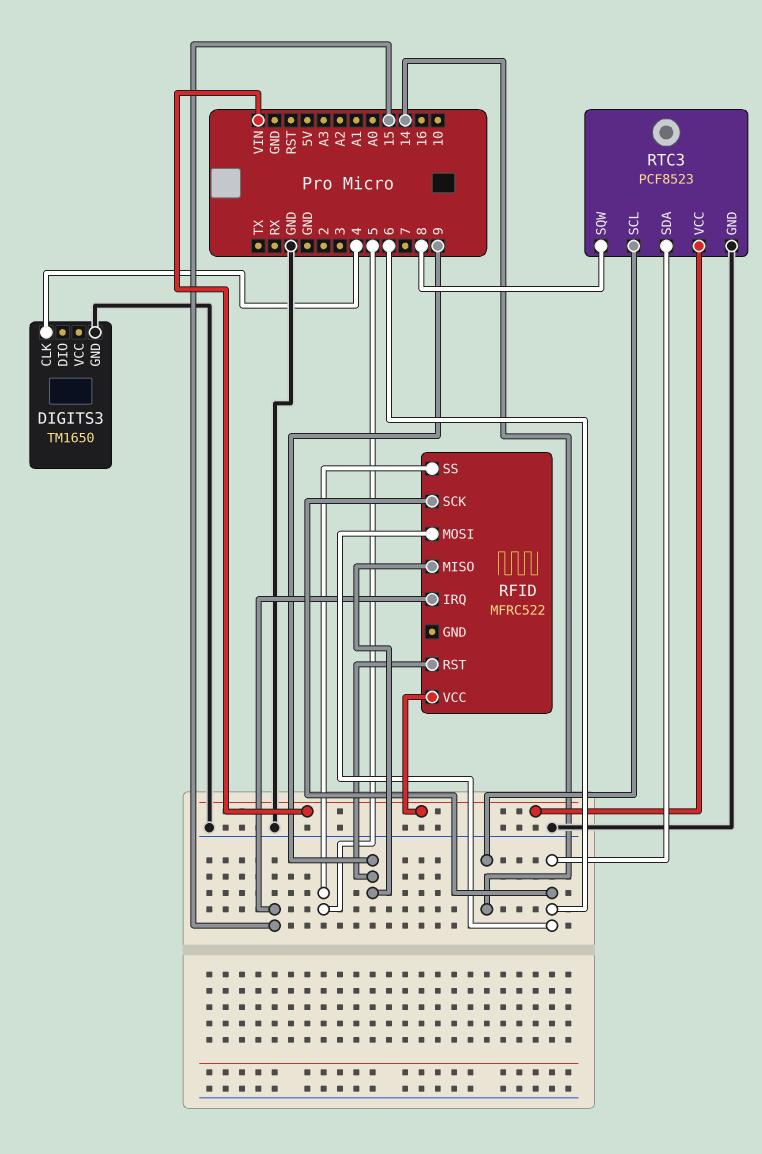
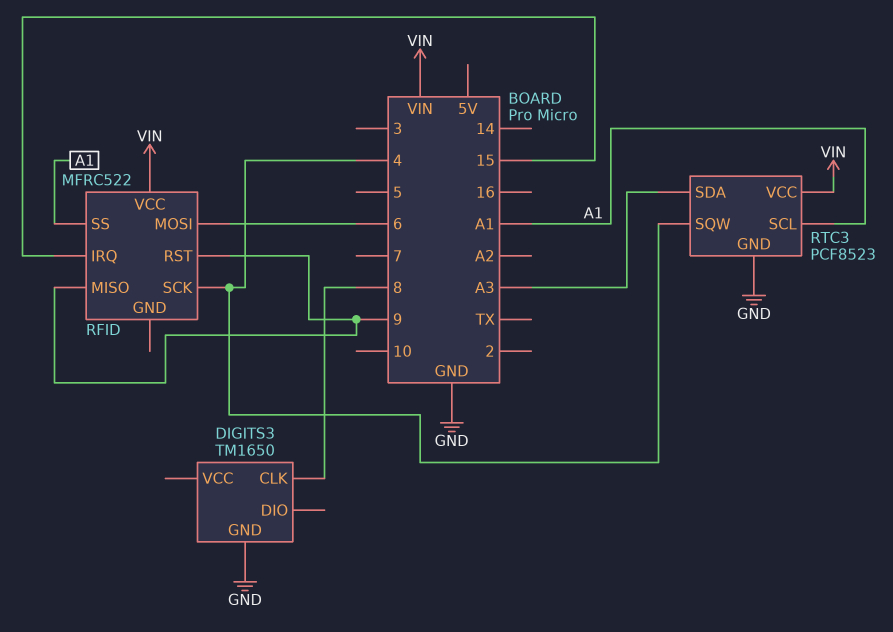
DIGITS3 pin CLK: 4 -> 8
RFID pin SCK: 6 -> 4
RFID pin SS: 5 -> A1
RTC3 pin SCL: 14 -> A1
RTC3 pin SDA: 6 -> A3
RTC3 pin SQW: 8 -> 4

